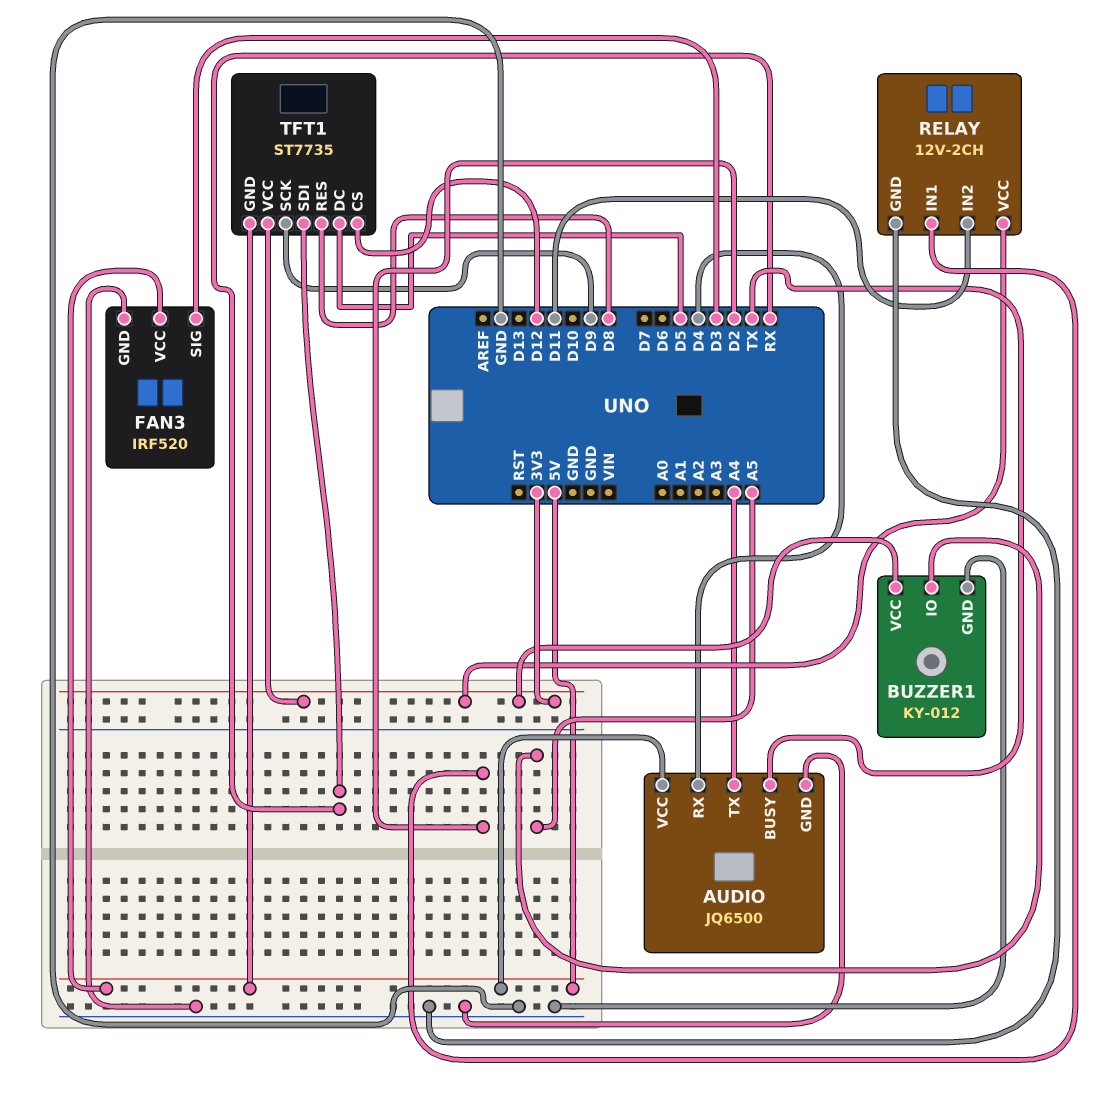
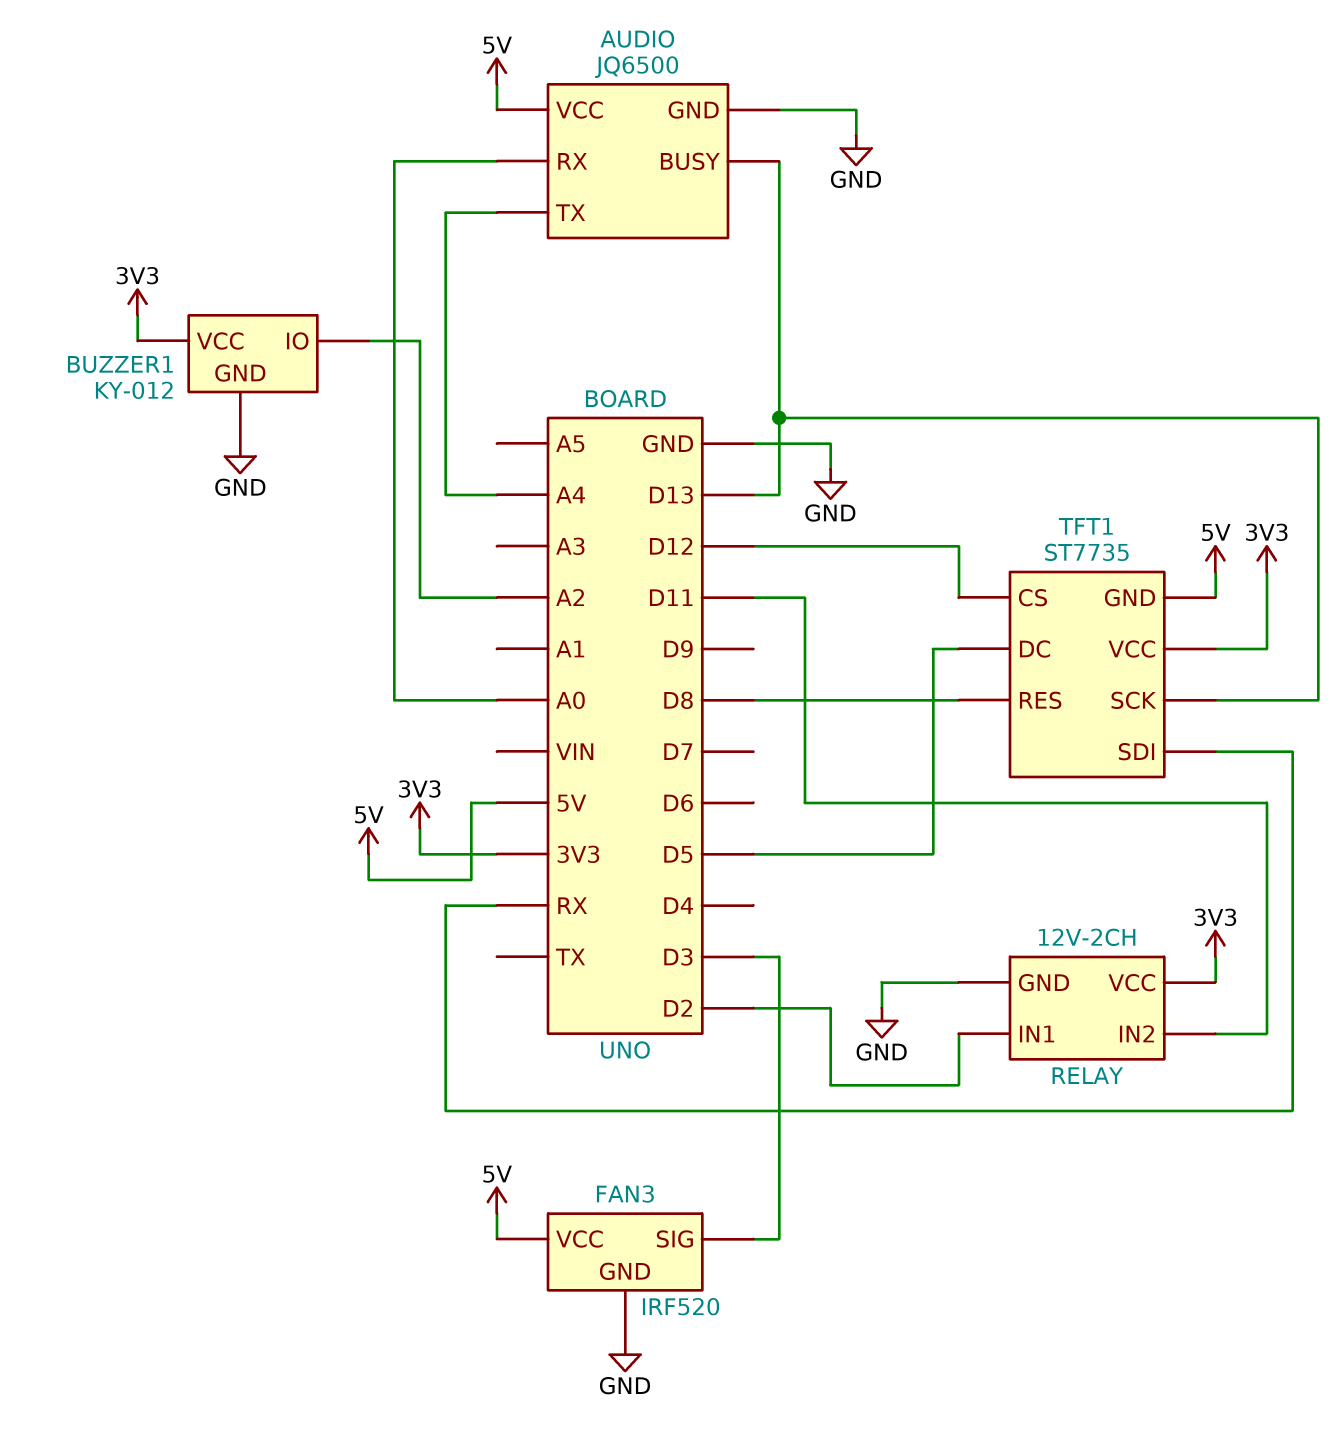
AUDIO pin BUSY: TX -> D13
AUDIO pin RX: D4 -> A0
BUZZER1 pin IO: A5 -> A2
TFT1 pin SCK: D9 -> D13

